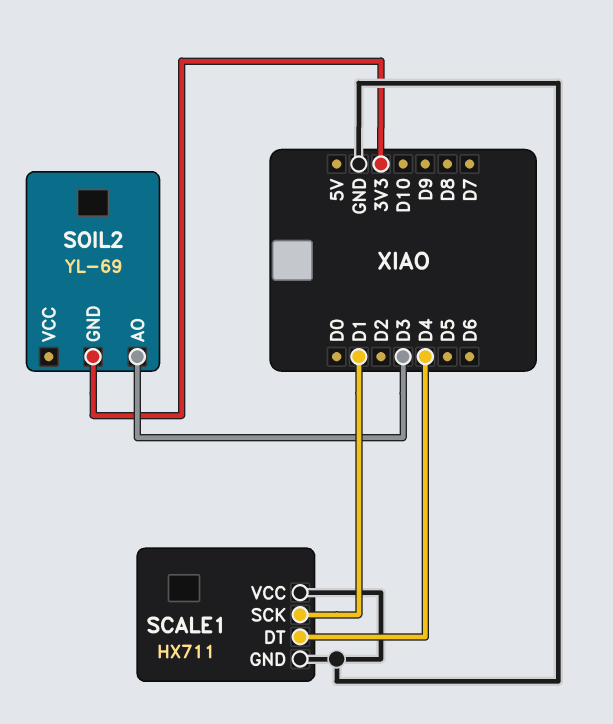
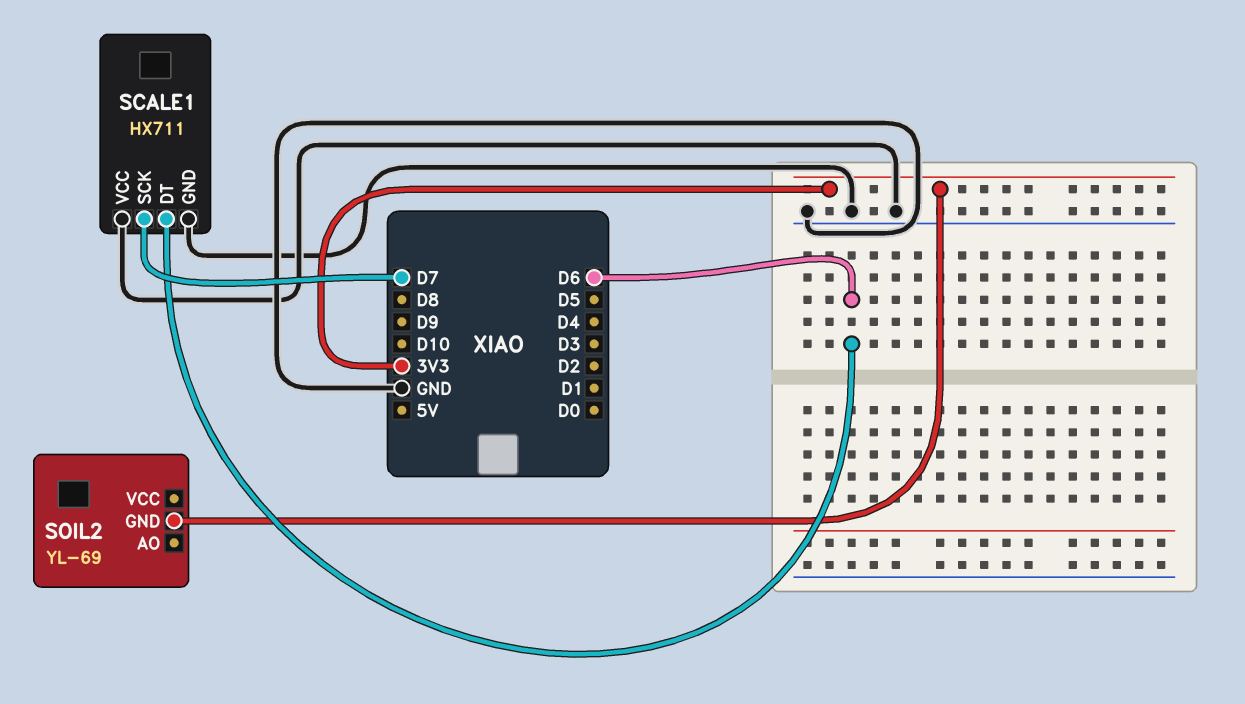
SCALE1 pin DT: D4 -> D6
SCALE1 pin SCK: D1 -> D7
SOIL2 pin AO: D3 -> none

